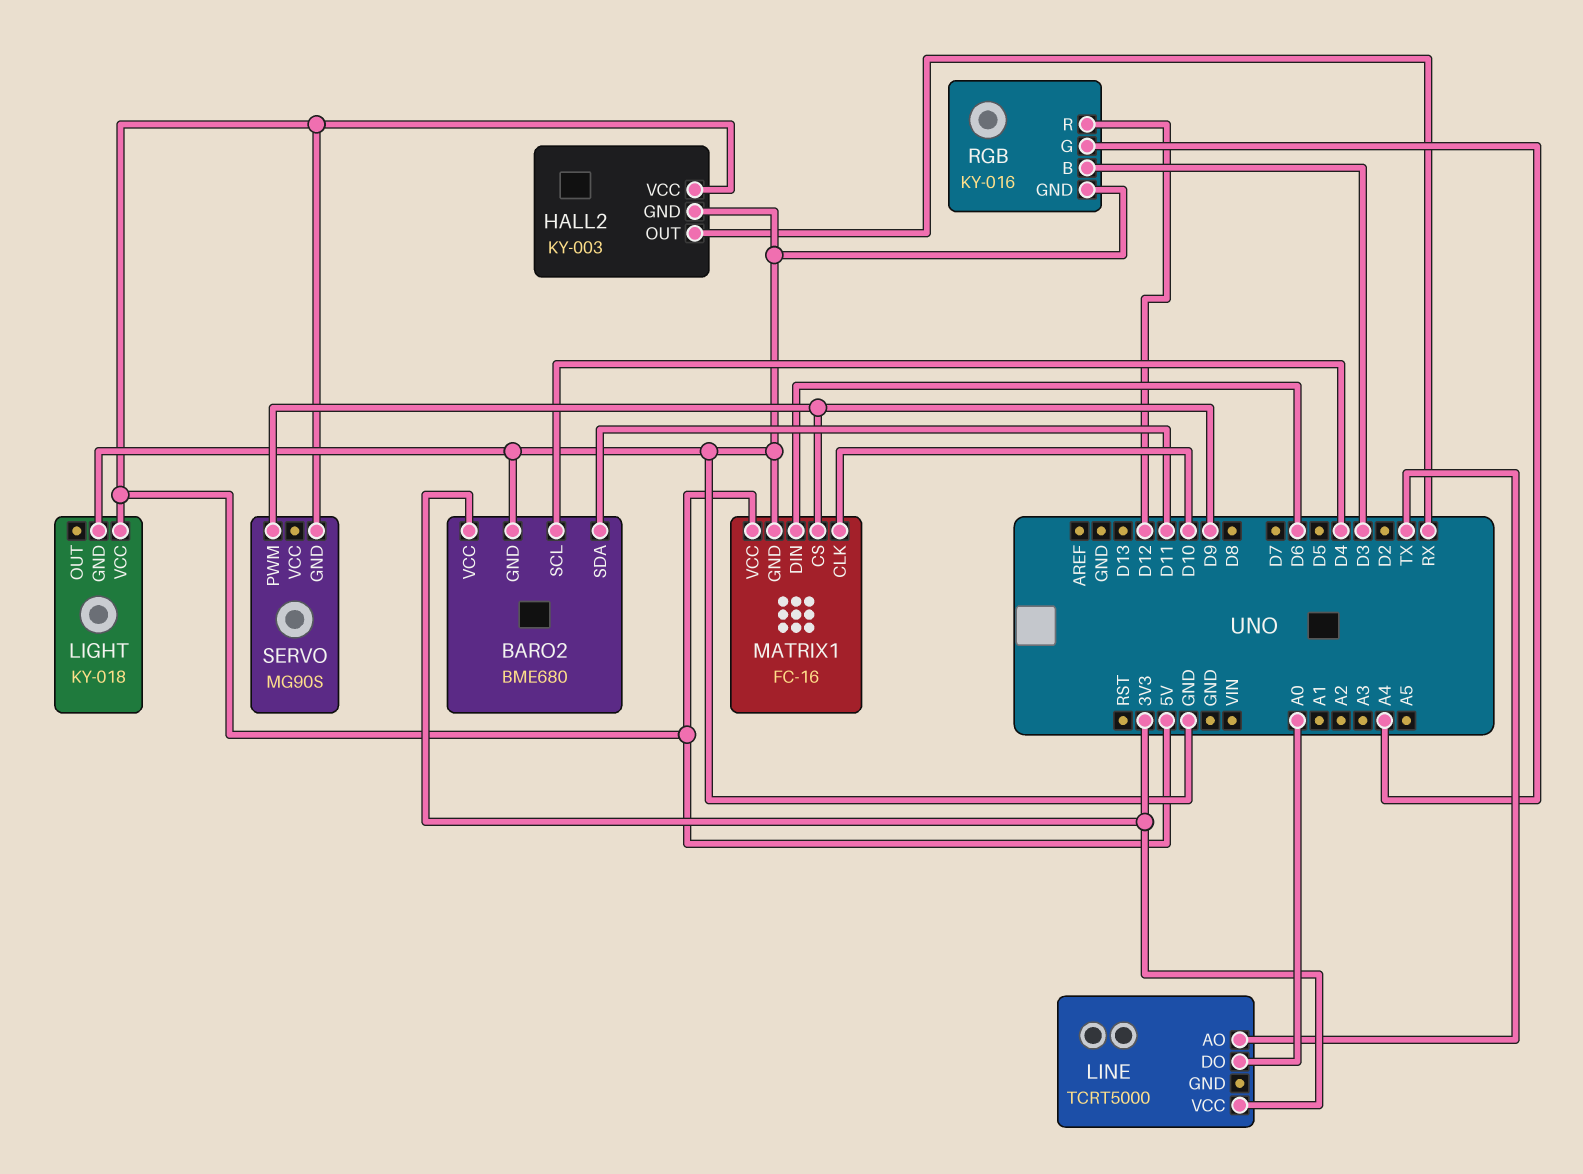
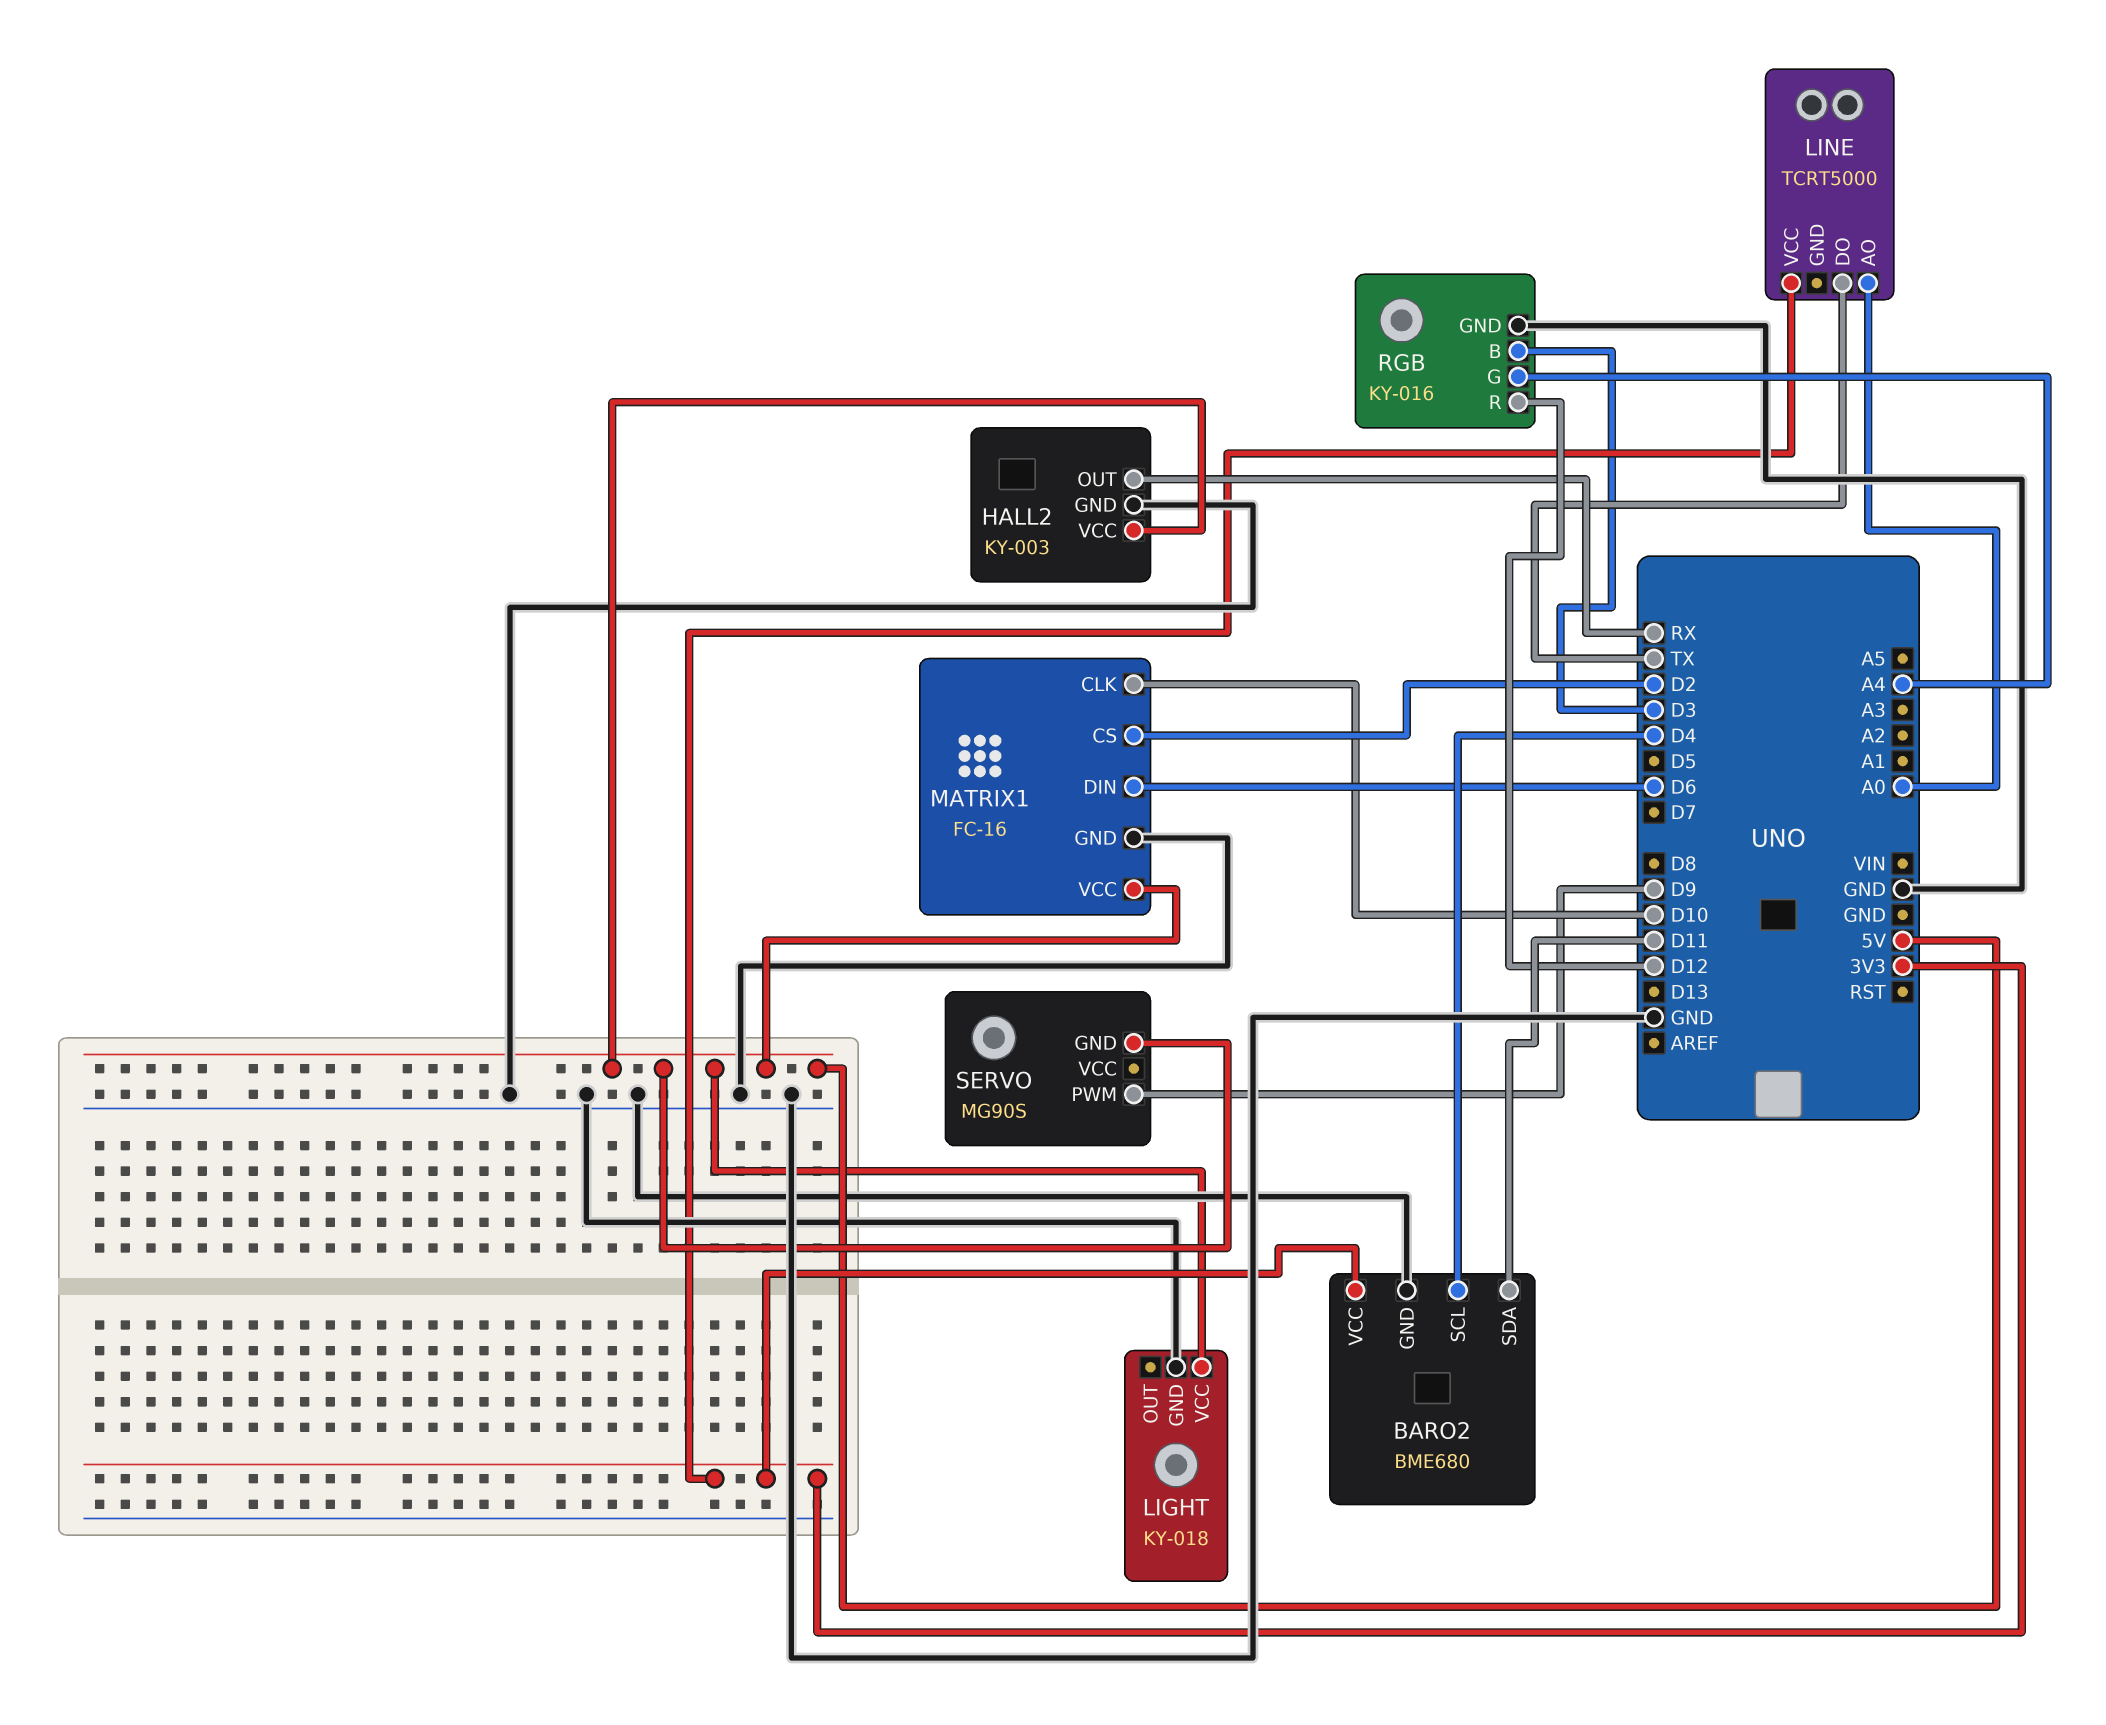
LINE pin AO: TX -> A0
LINE pin DO: A0 -> TX
MATRIX1 pin CS: D9 -> D2

